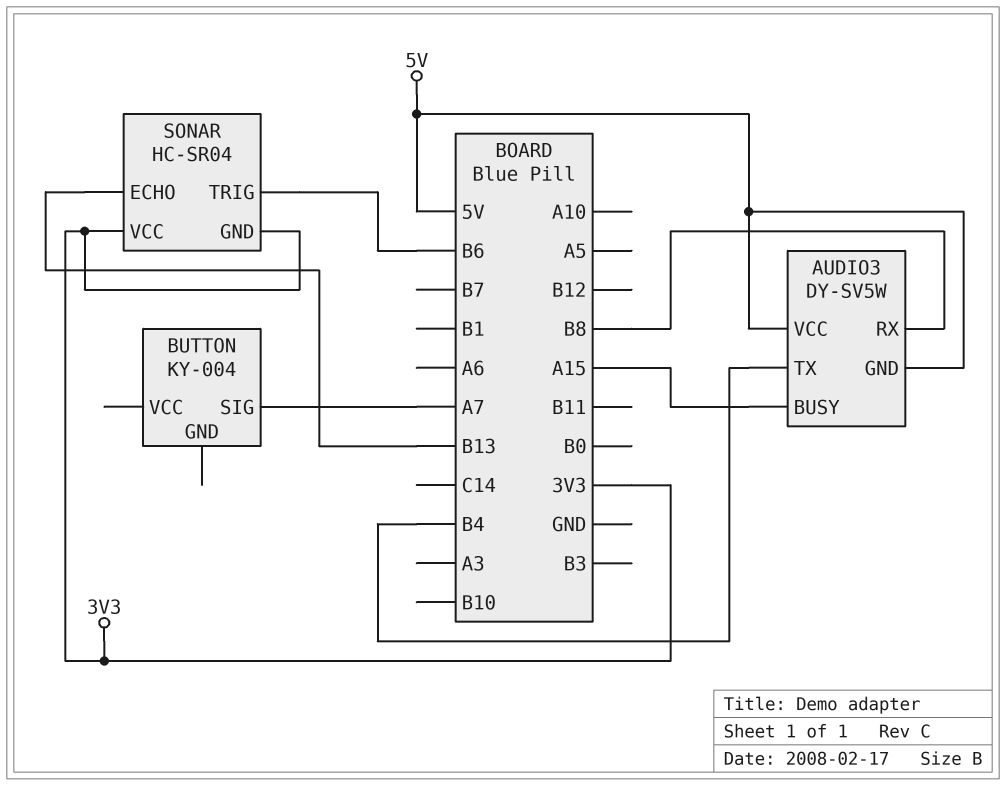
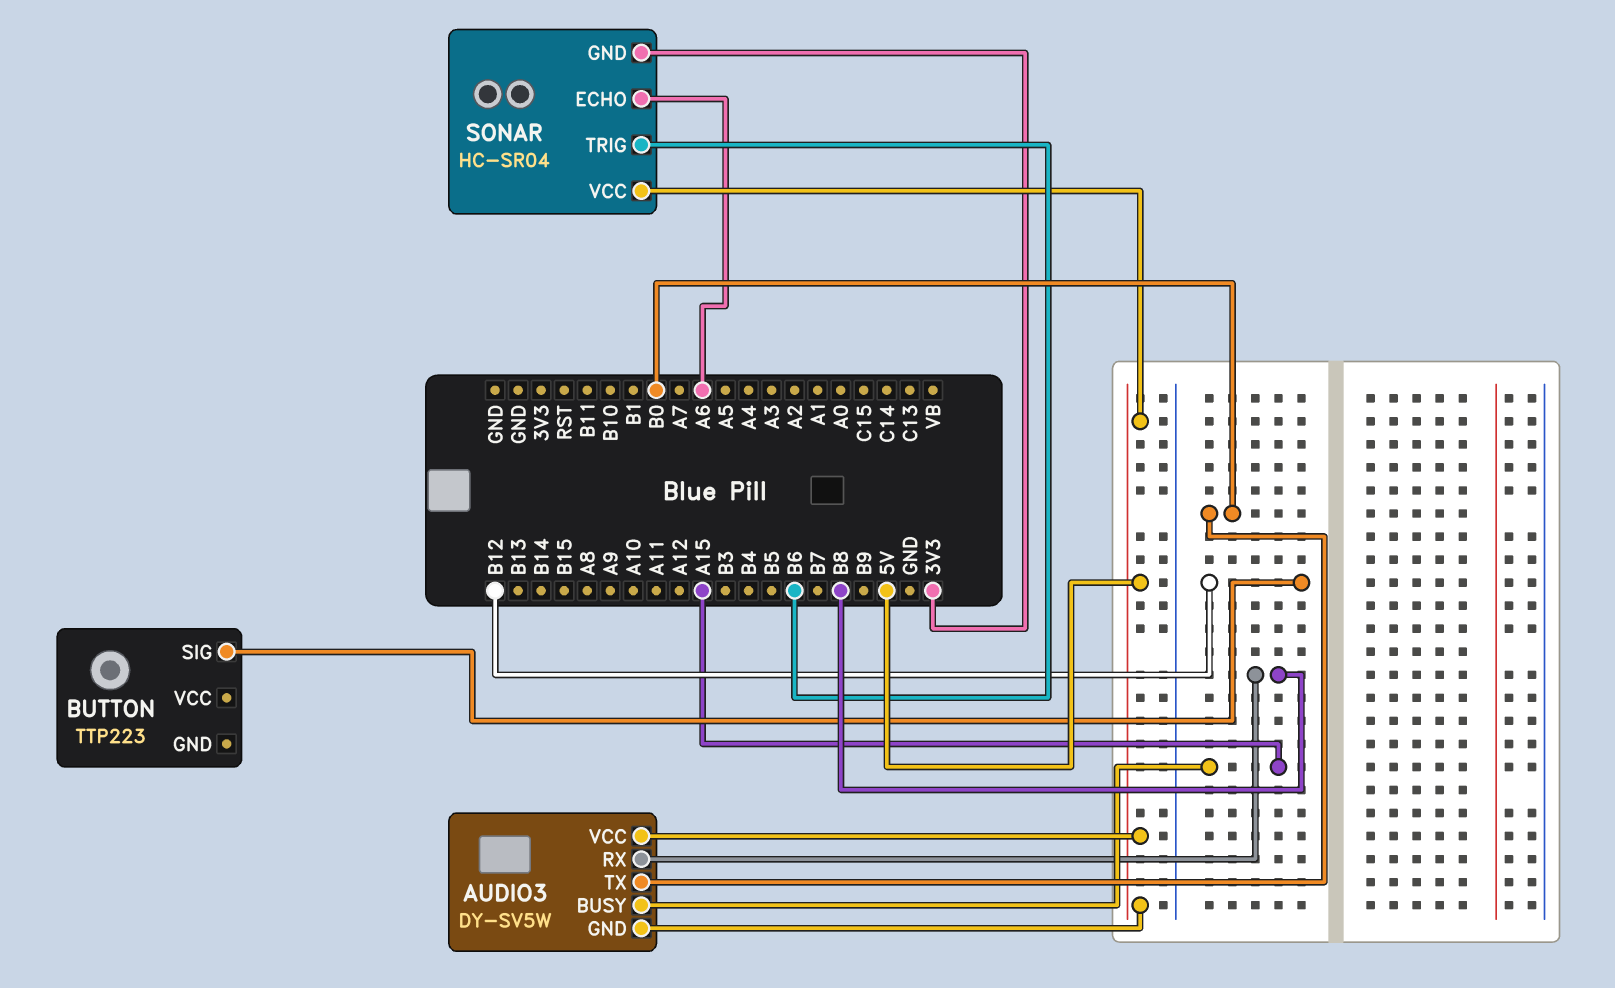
AUDIO3 pin TX: B4 -> B0
BUTTON: KY-004 -> TTP223
BUTTON pin SIG: A7 -> B12
SONAR pin ECHO: B13 -> A6
SONAR pin VCC: 3V3 -> 5V

